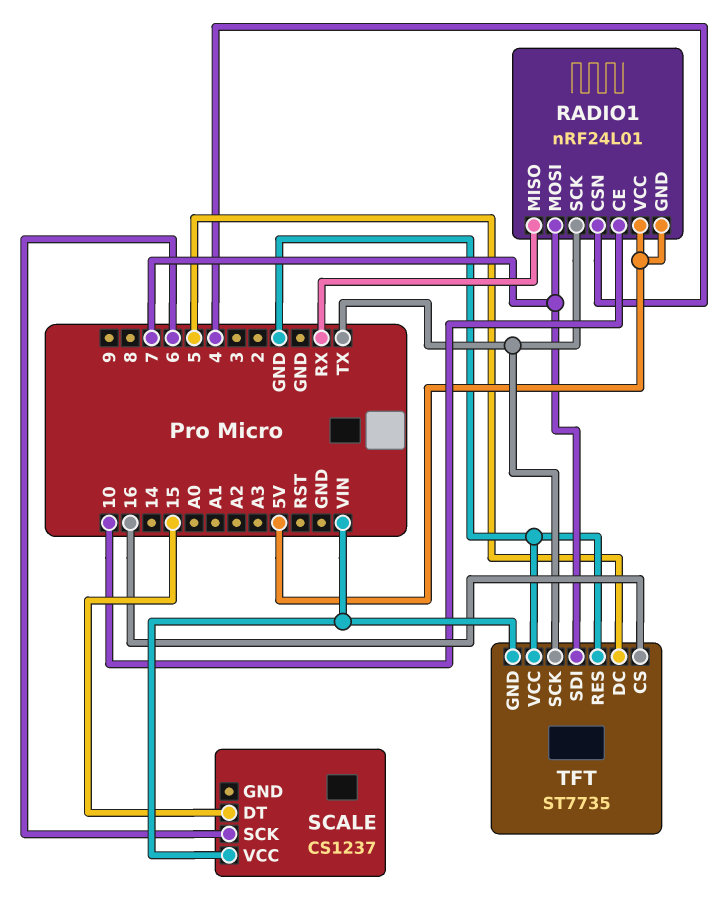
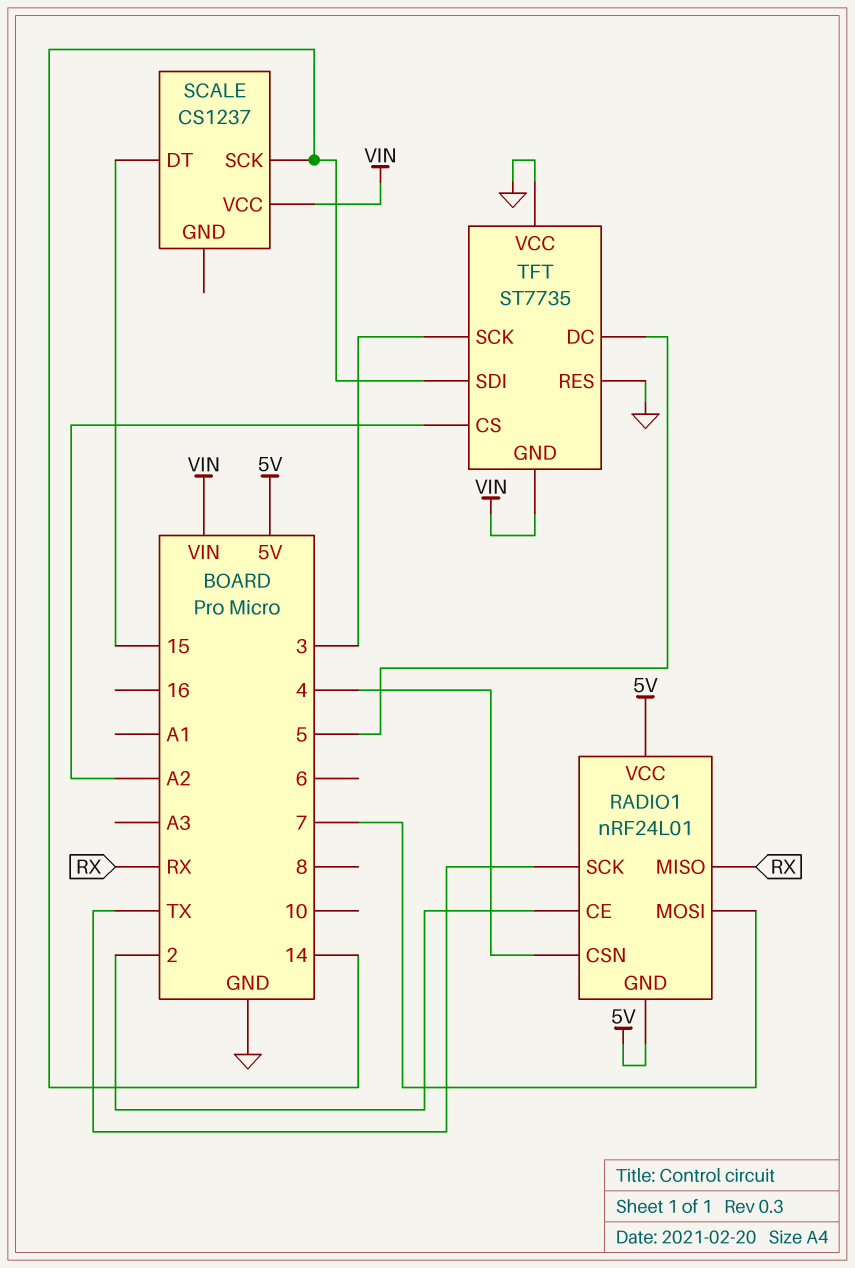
RADIO1 pin CE: 10 -> 2
SCALE pin SCK: 6 -> 14
TFT pin CS: 16 -> A2
TFT pin SCK: TX -> 3
TFT pin SDI: 7 -> 14

